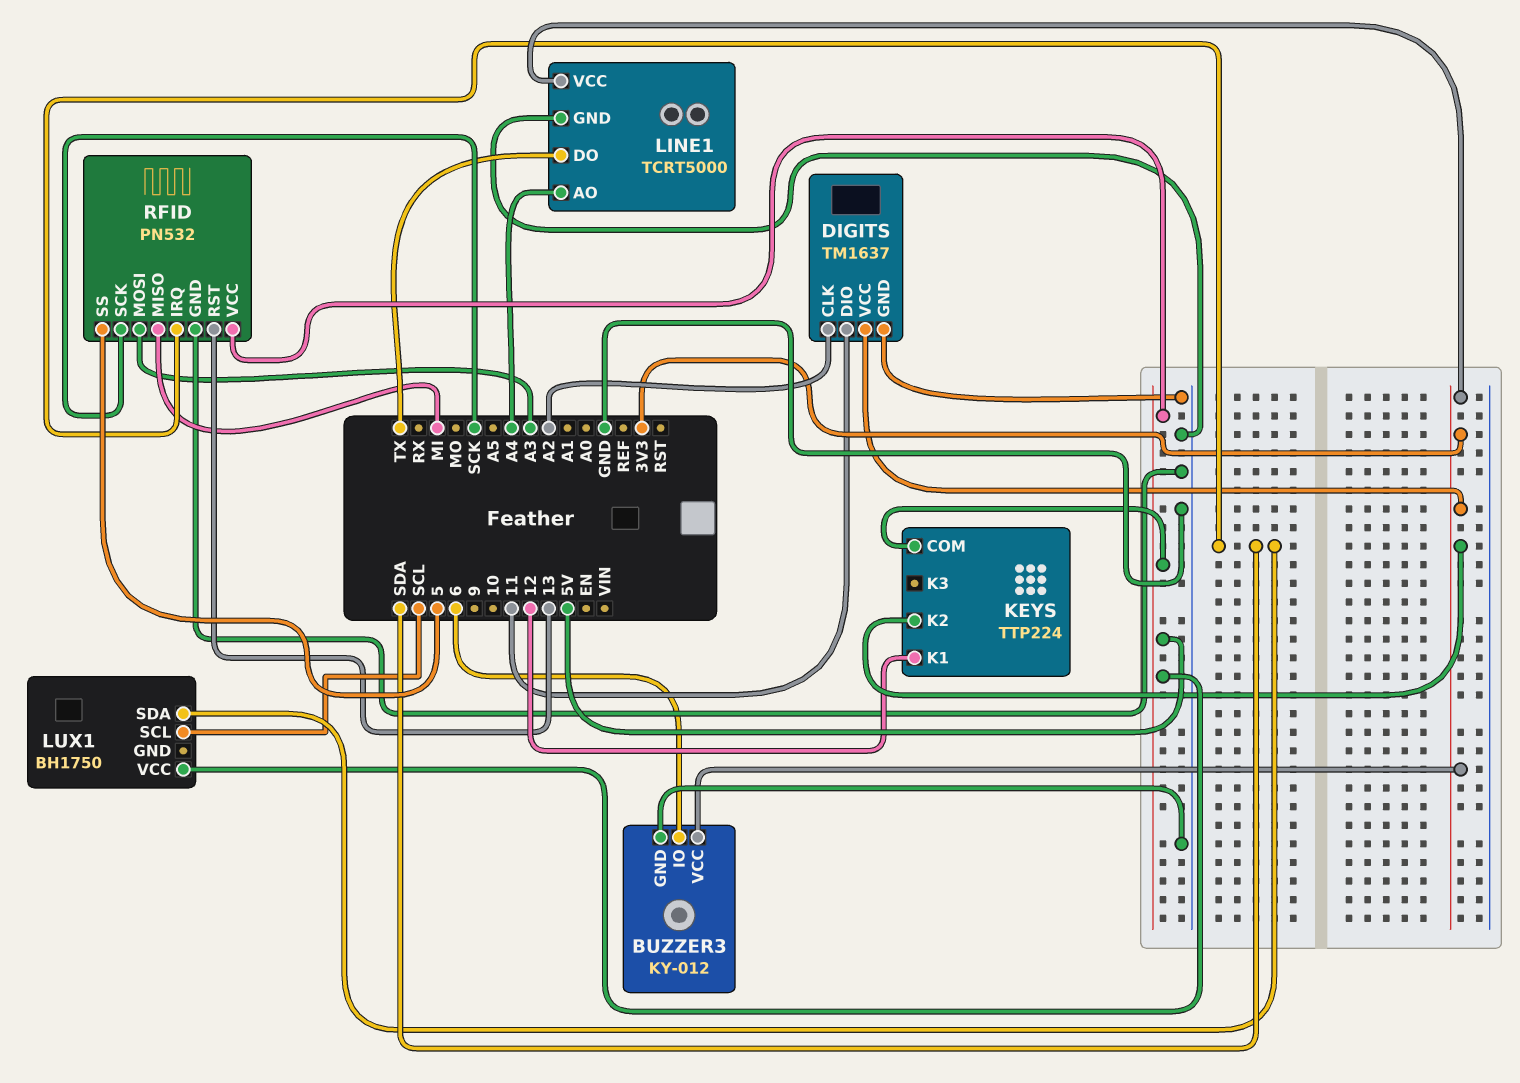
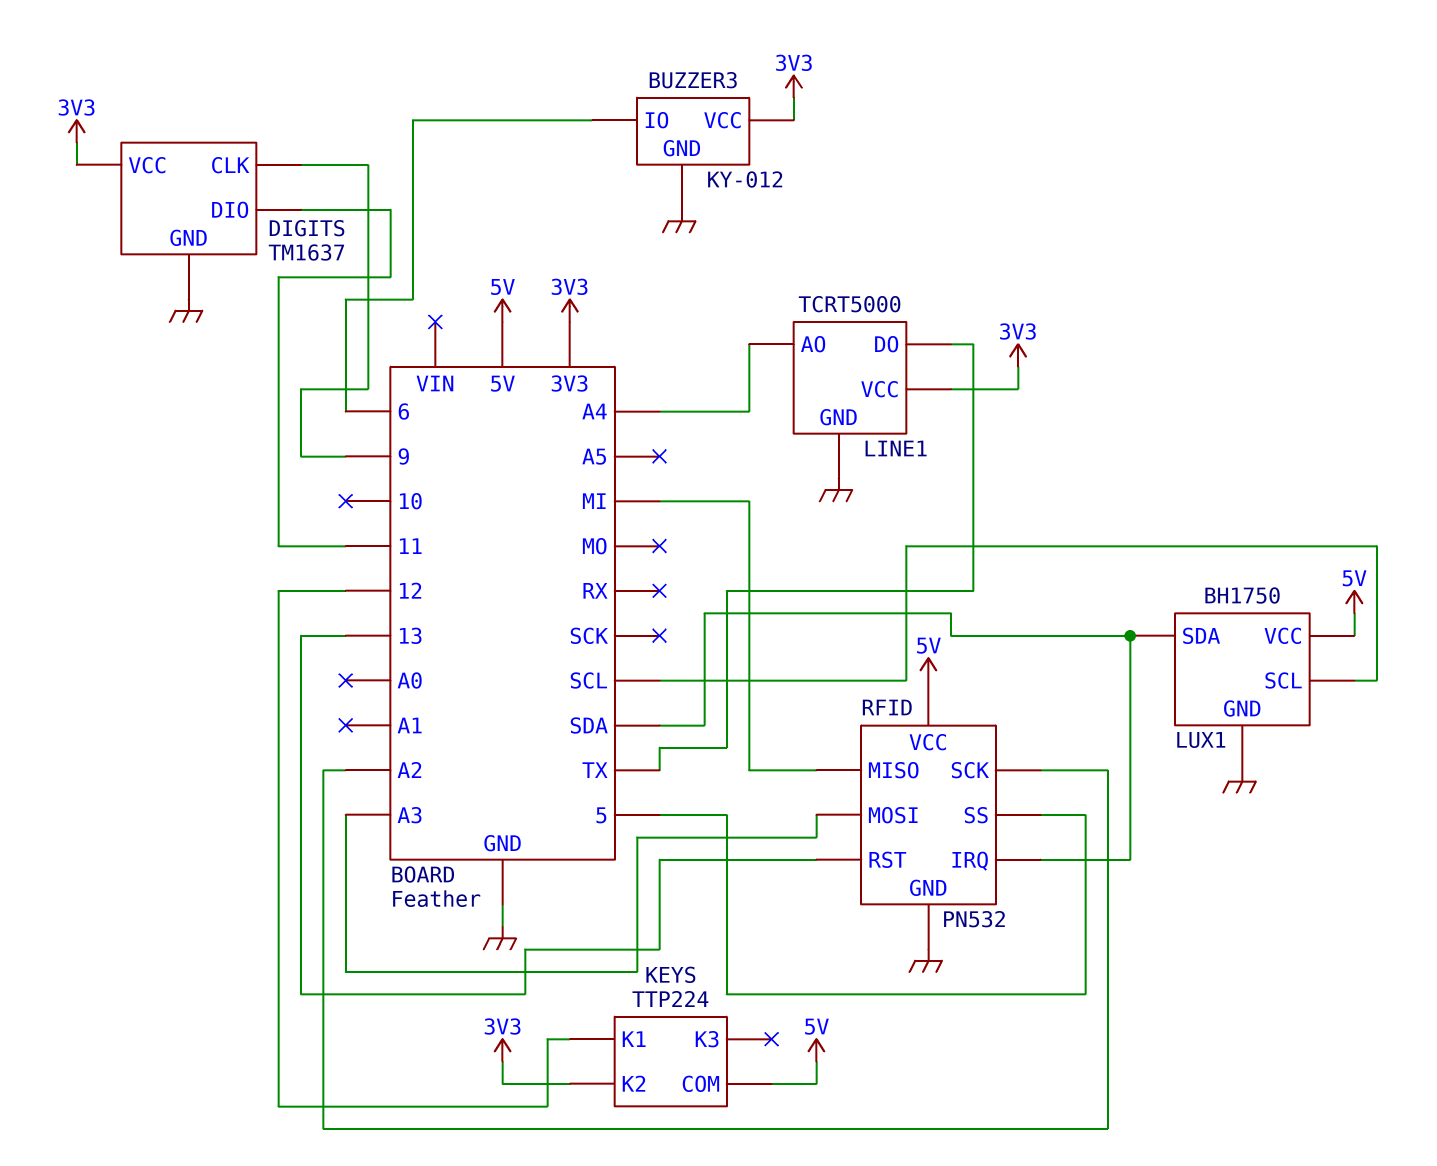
DIGITS pin CLK: A2 -> 9
LUX1 pin GND: none -> GND
RFID pin SCK: SCK -> A2

